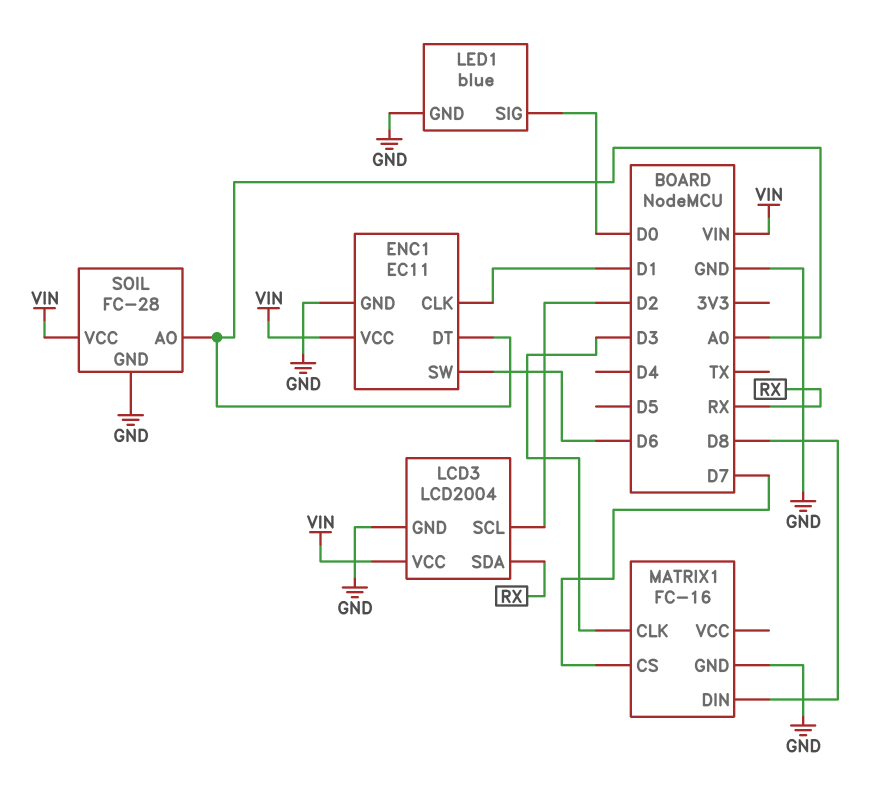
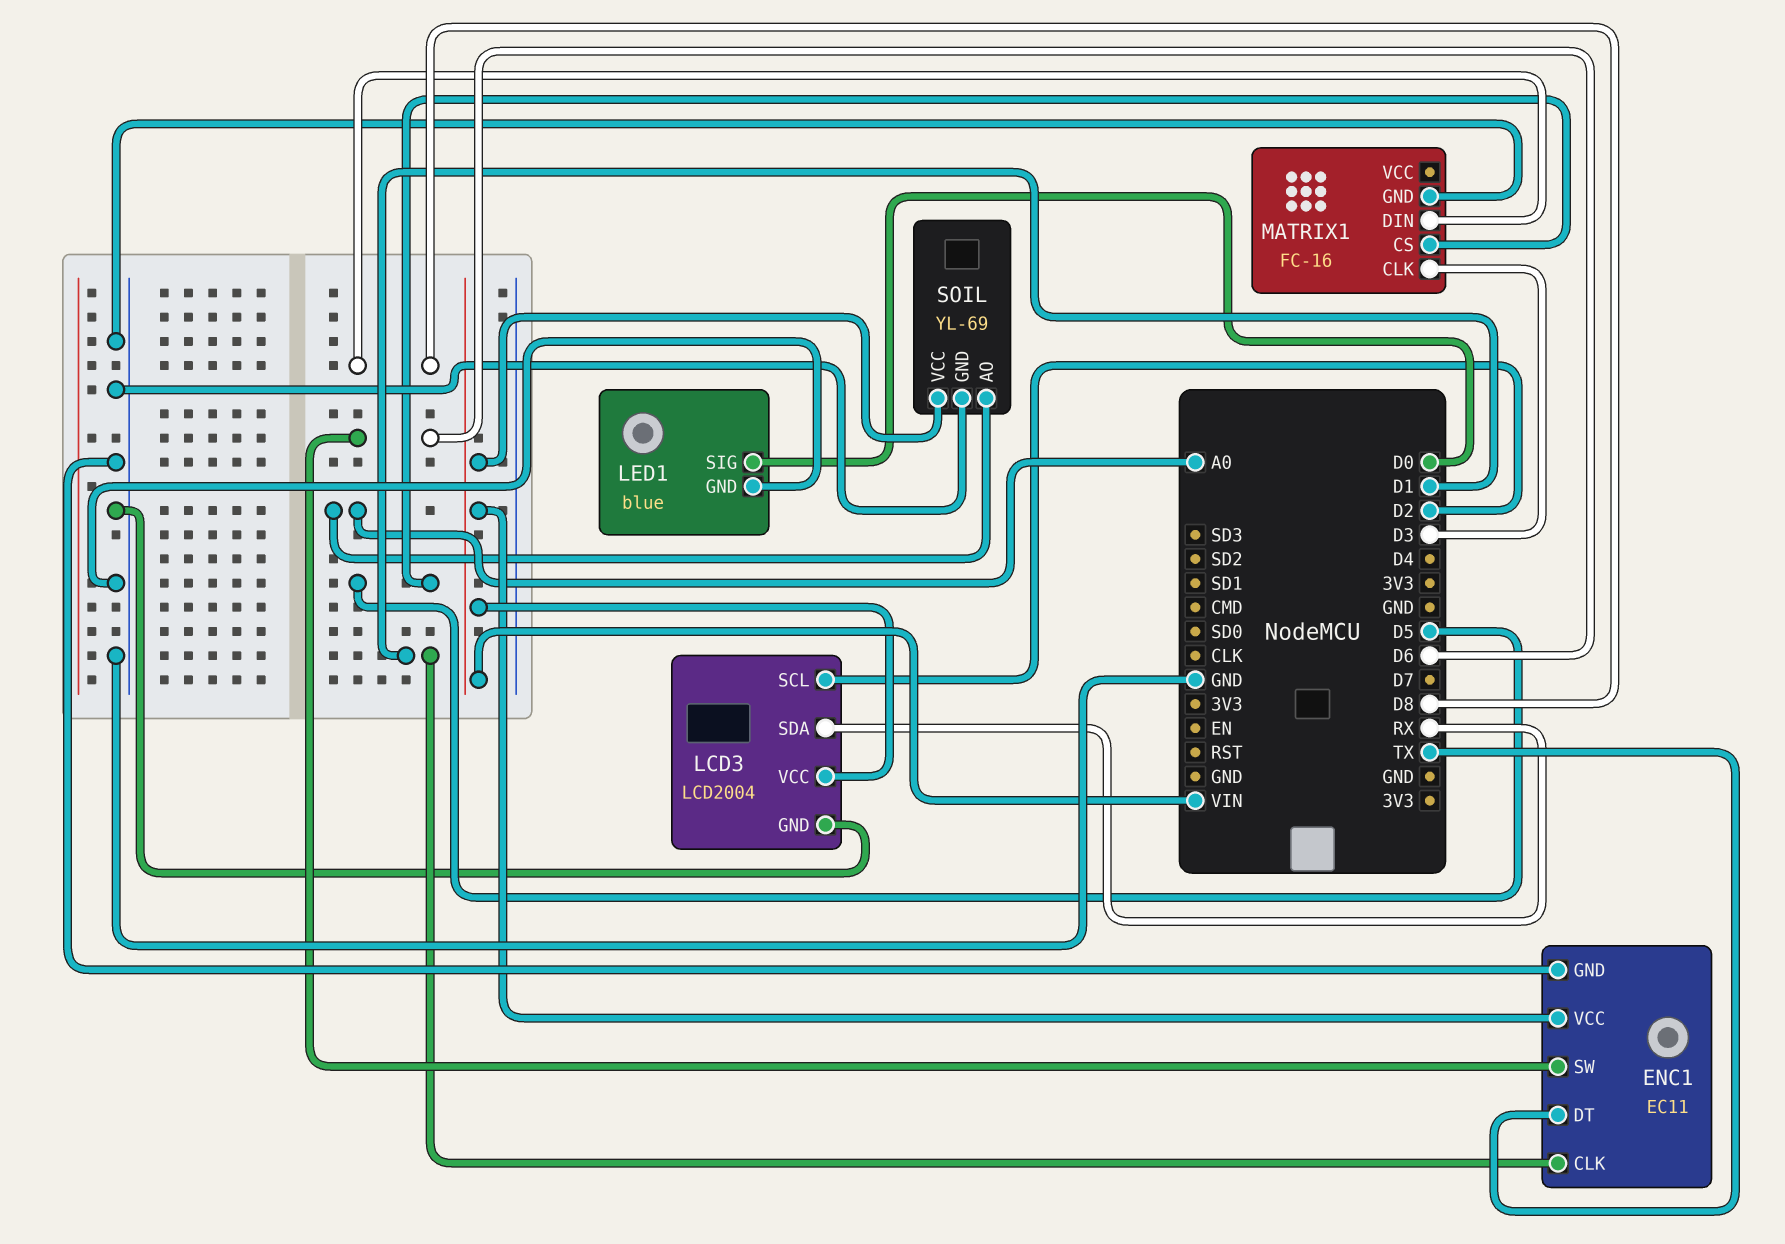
ENC1 pin DT: A0 -> TX
MATRIX1 pin CS: D7 -> D5
SOIL: FC-28 -> YL-69

